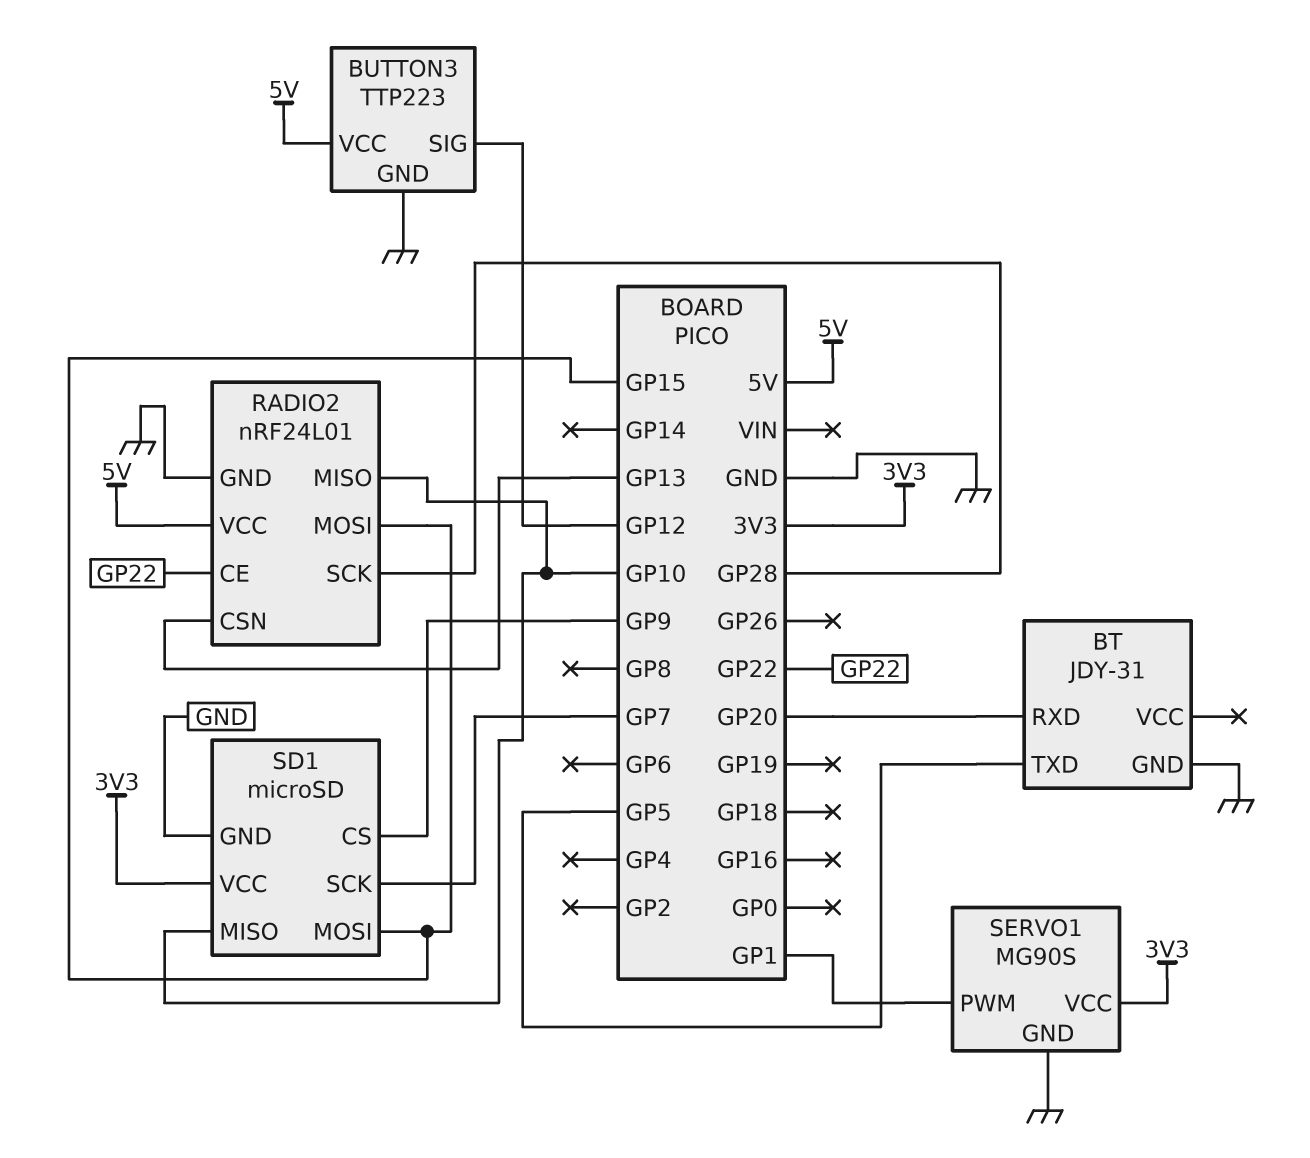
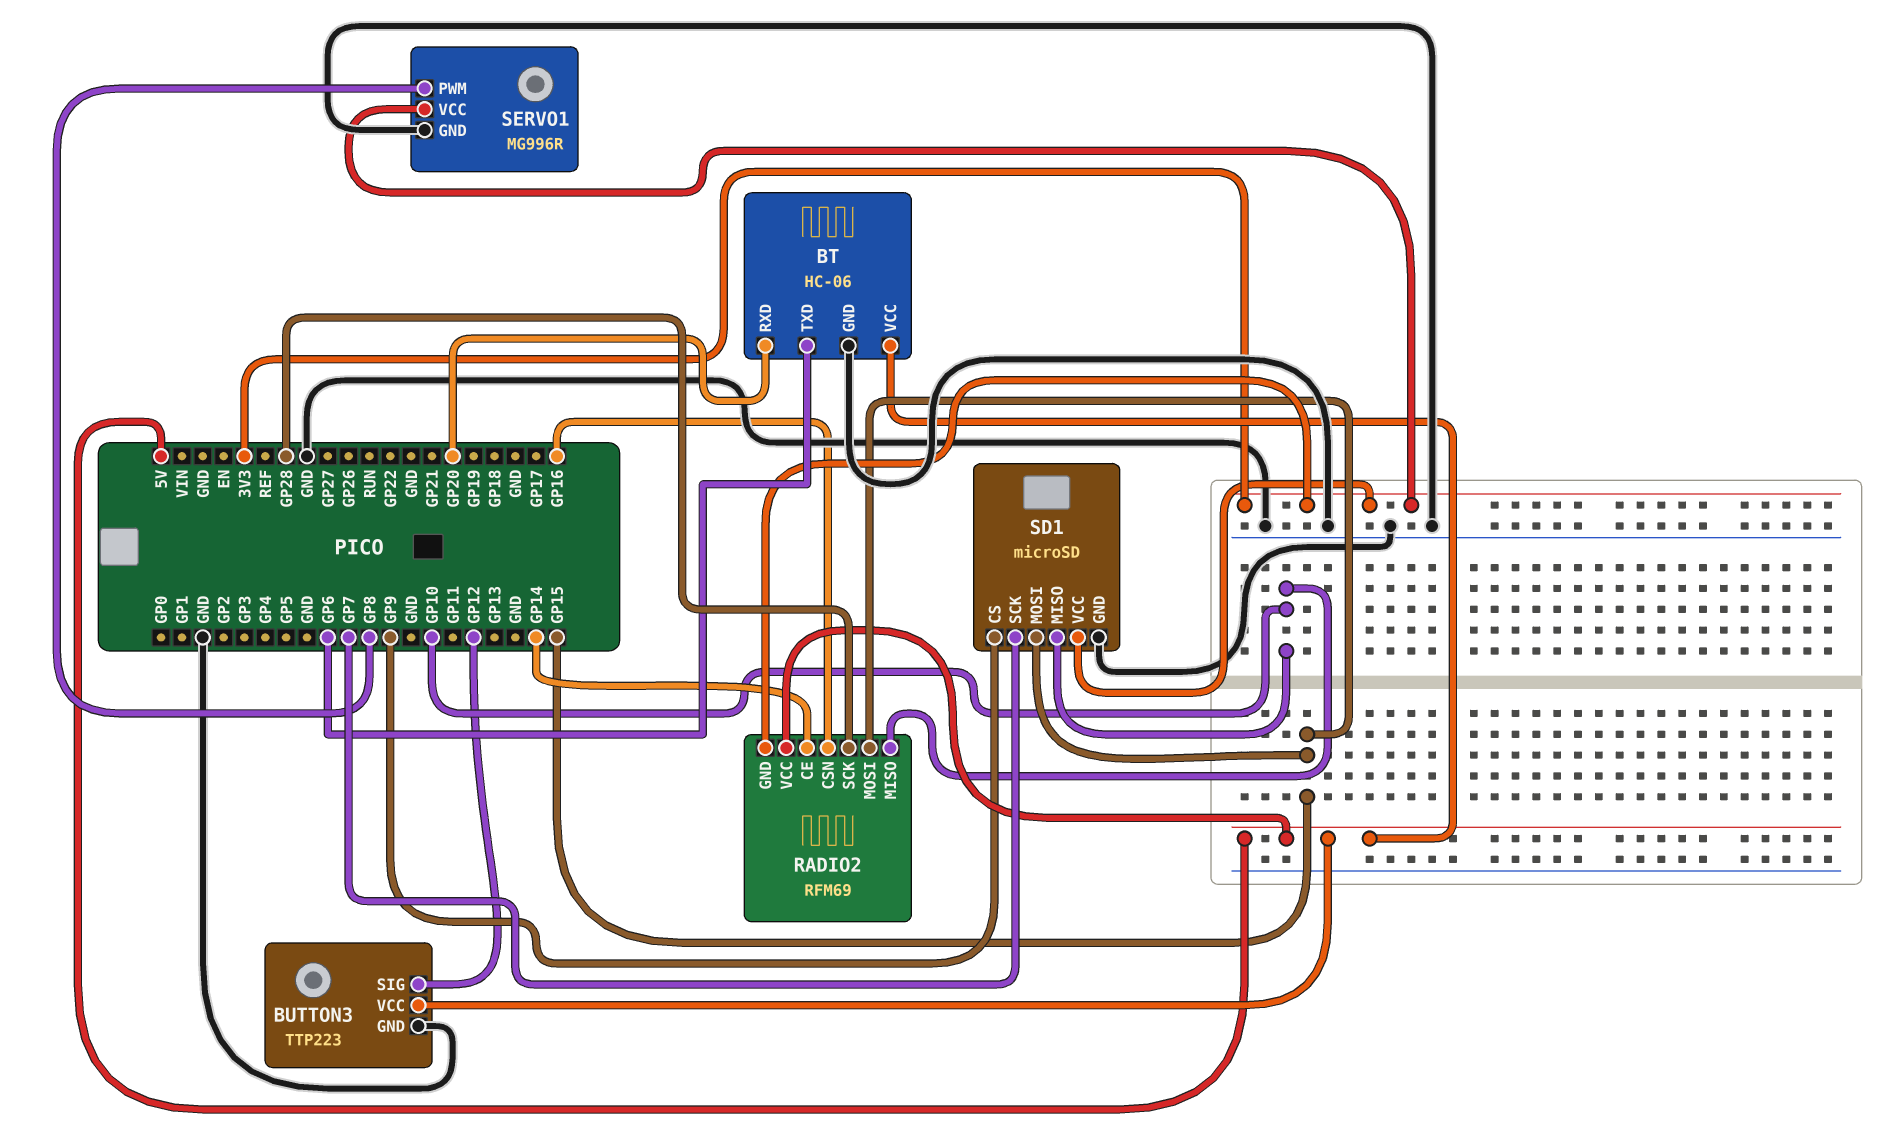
BT: JDY-31 -> HC-06
BT pin TXD: GP5 -> GP6
BT pin VCC: none -> 5V
RADIO2: nRF24L01 -> RFM69
RADIO2 pin CE: GP22 -> GP14
RADIO2 pin CSN: GP13 -> GP16
RADIO2 pin GND: GND -> 3V3
SERVO1: MG90S -> MG996R
SERVO1 pin PWM: GP1 -> GP8

